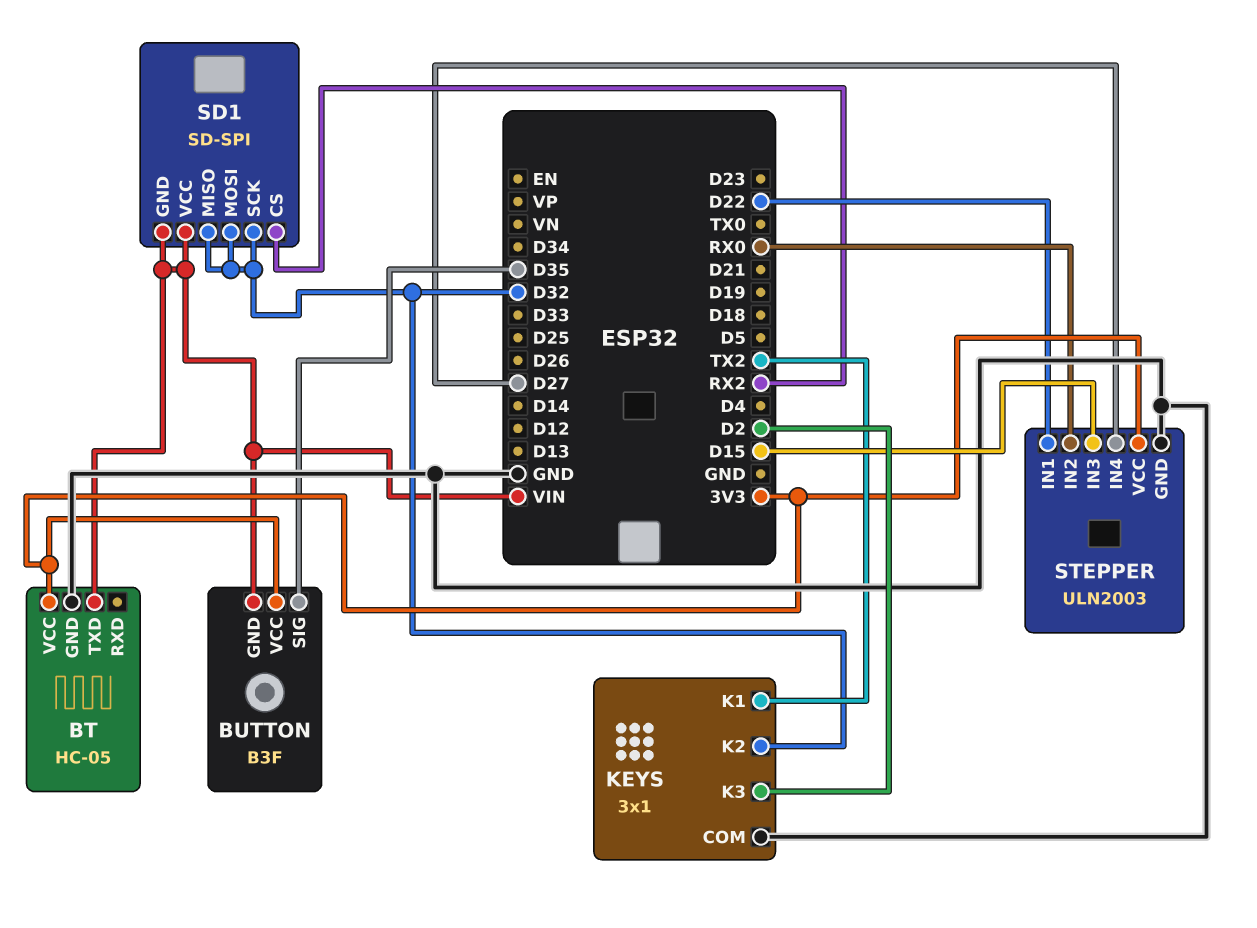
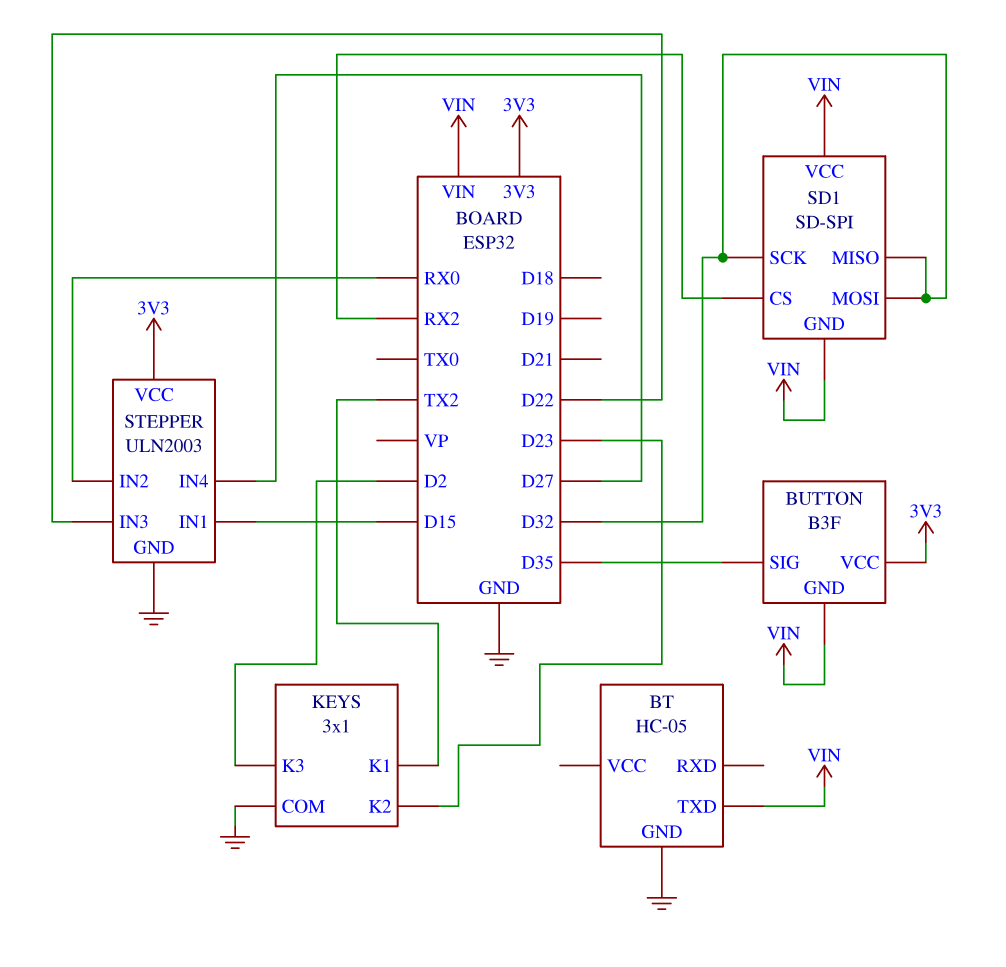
BT pin VCC: 3V3 -> none
KEYS pin K2: D32 -> D23
STEPPER pin IN1: D22 -> D15
STEPPER pin IN3: D15 -> D22

